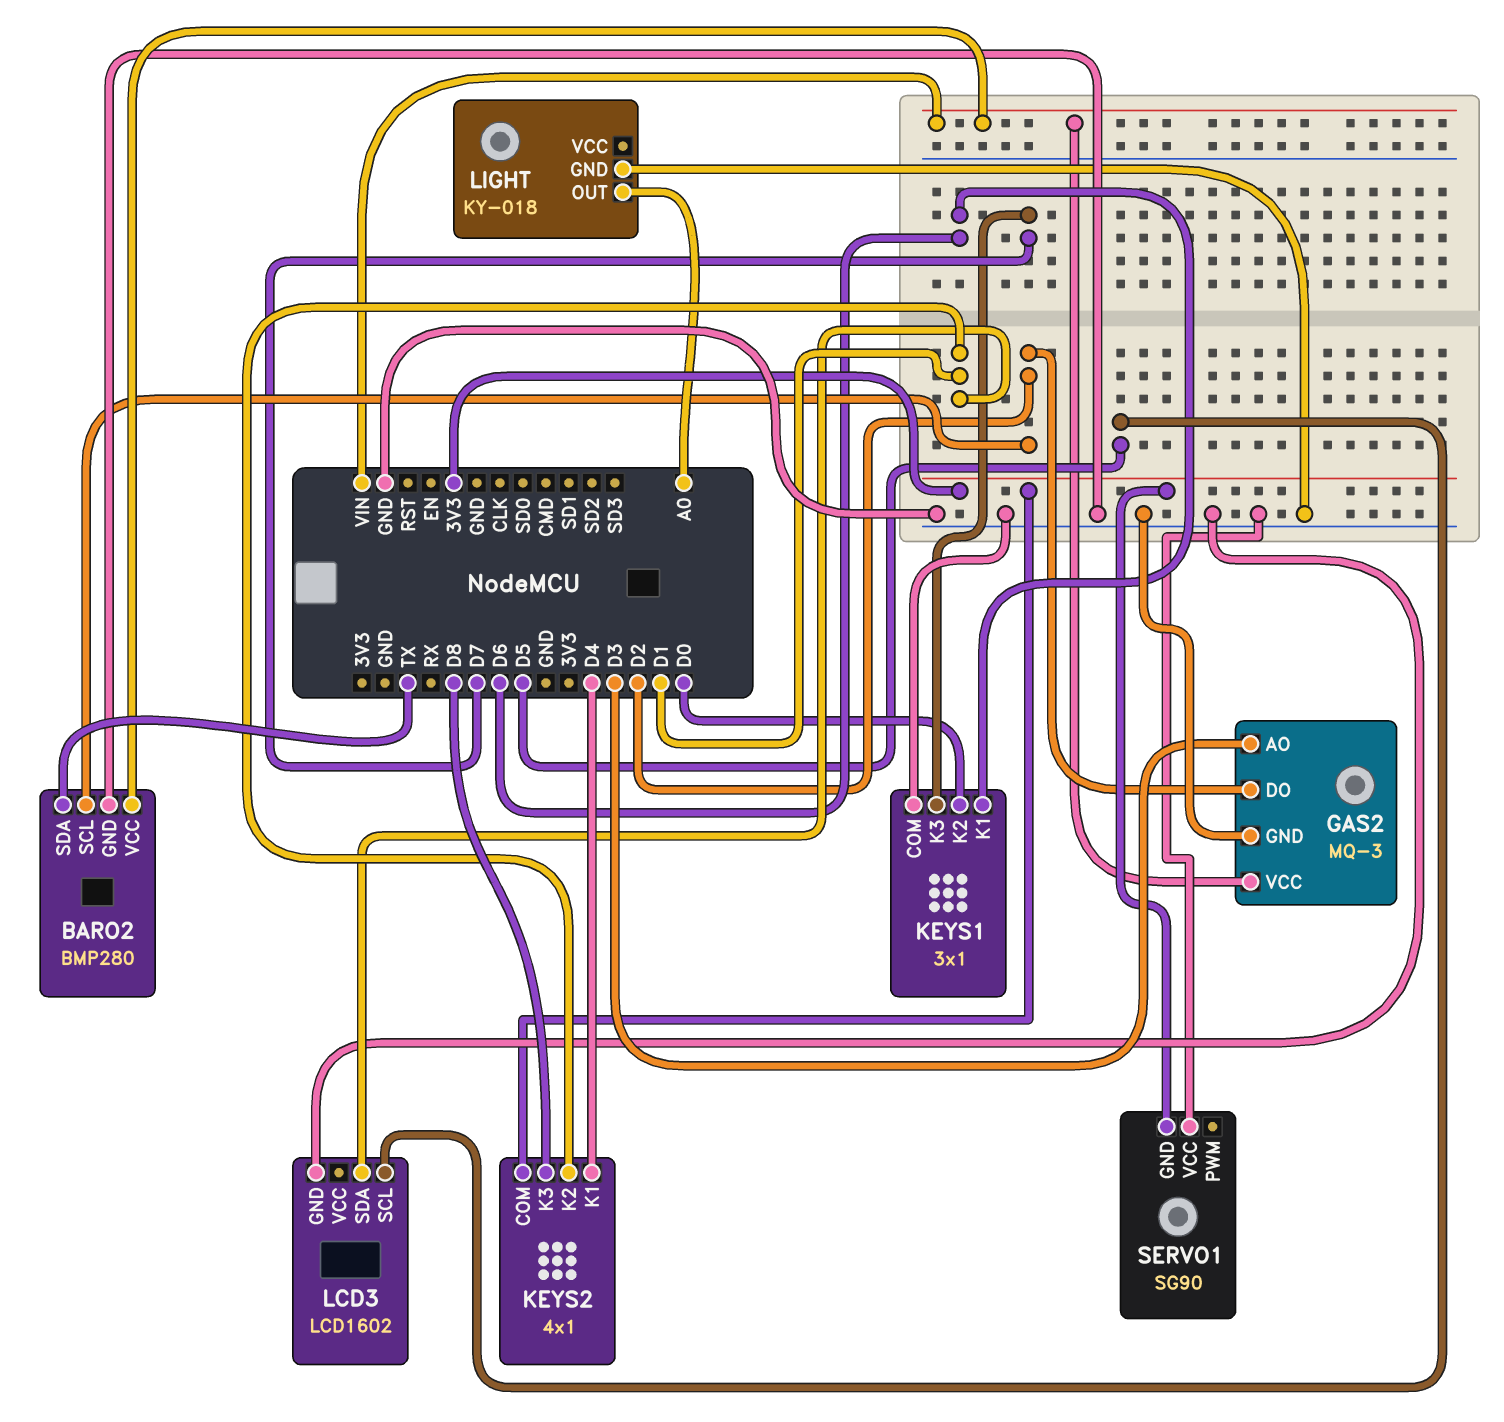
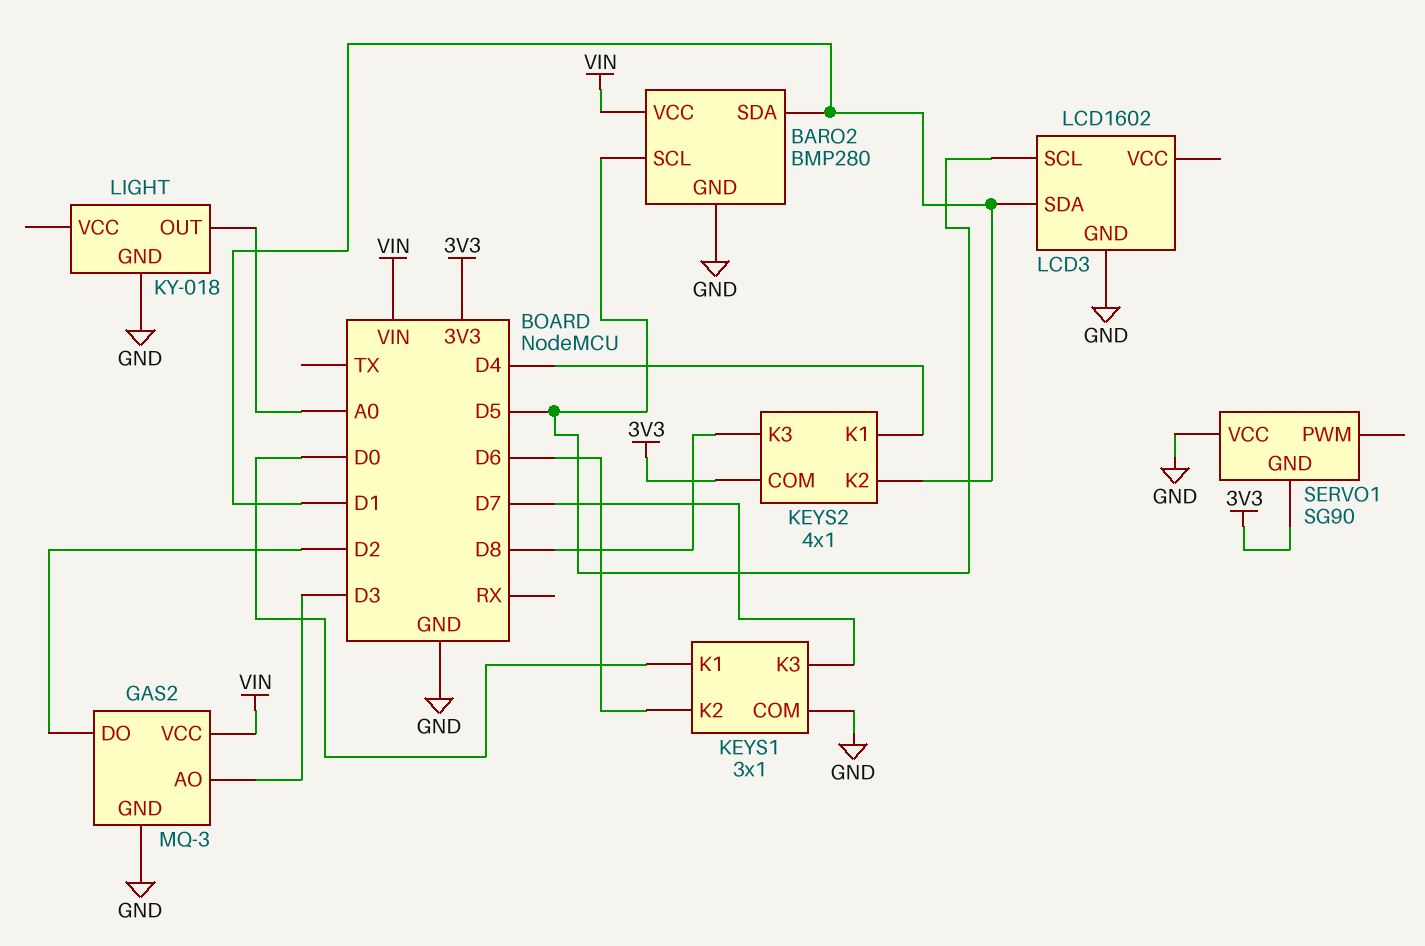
BARO2 pin SCL: D2 -> D5
BARO2 pin SDA: TX -> D1
KEYS1 pin K1: D6 -> D0
KEYS1 pin K2: D0 -> D6

